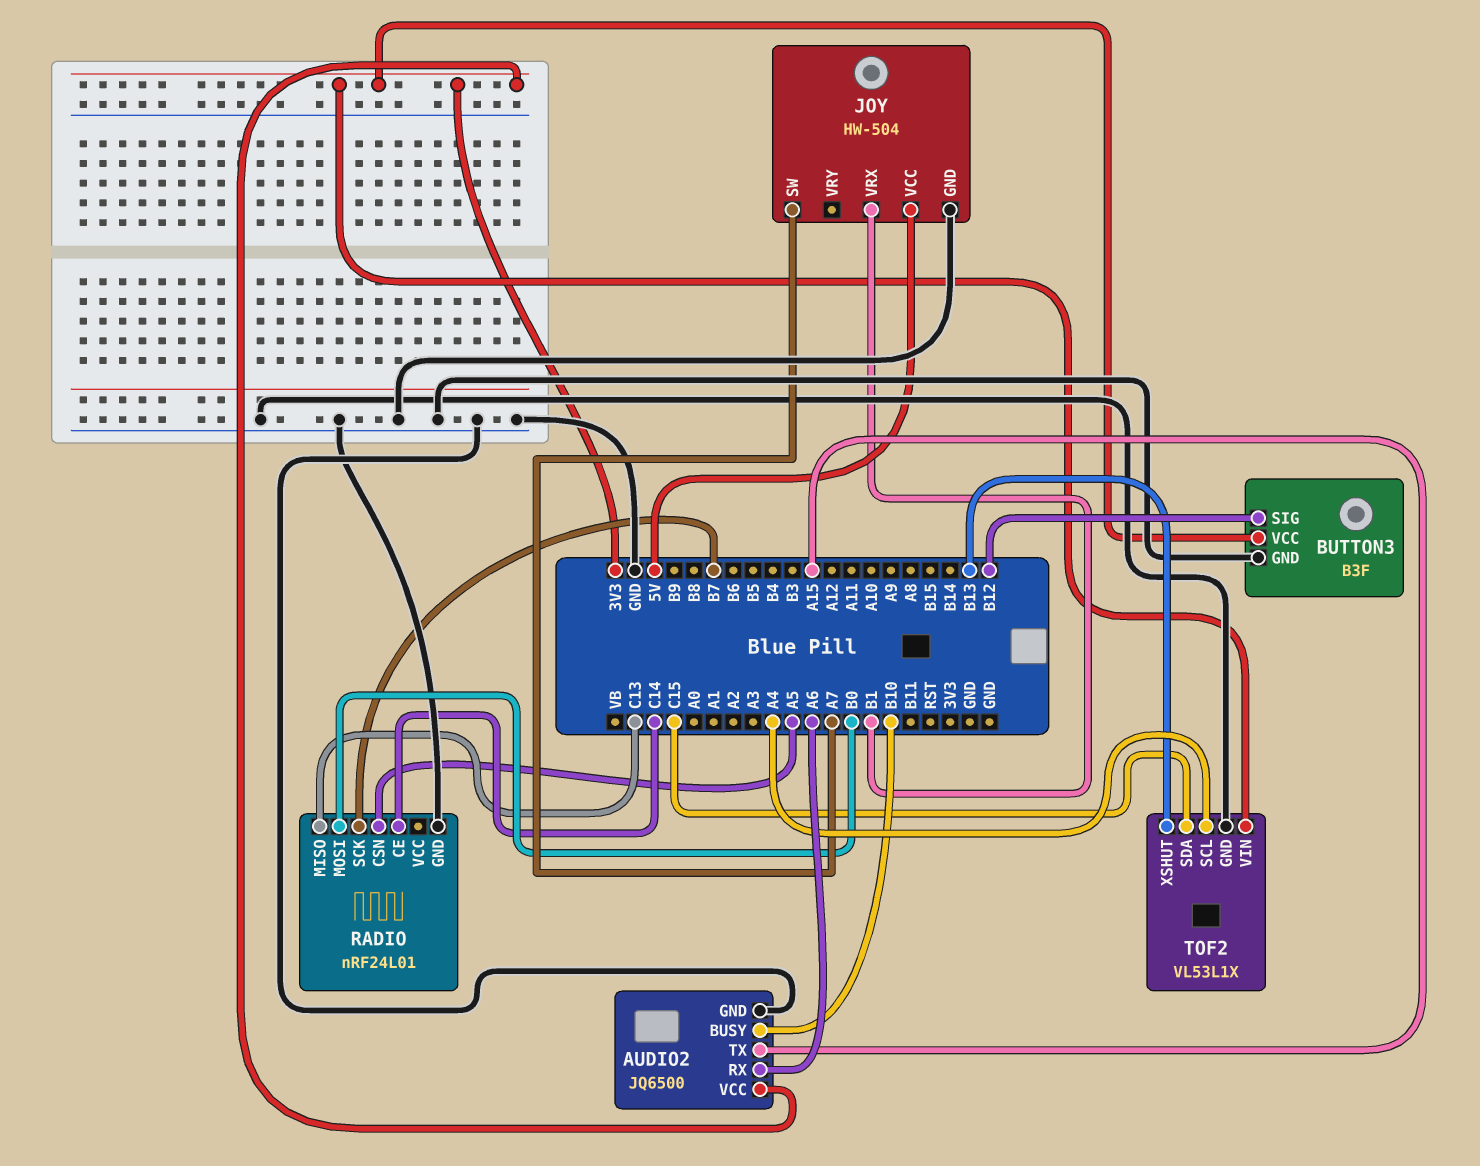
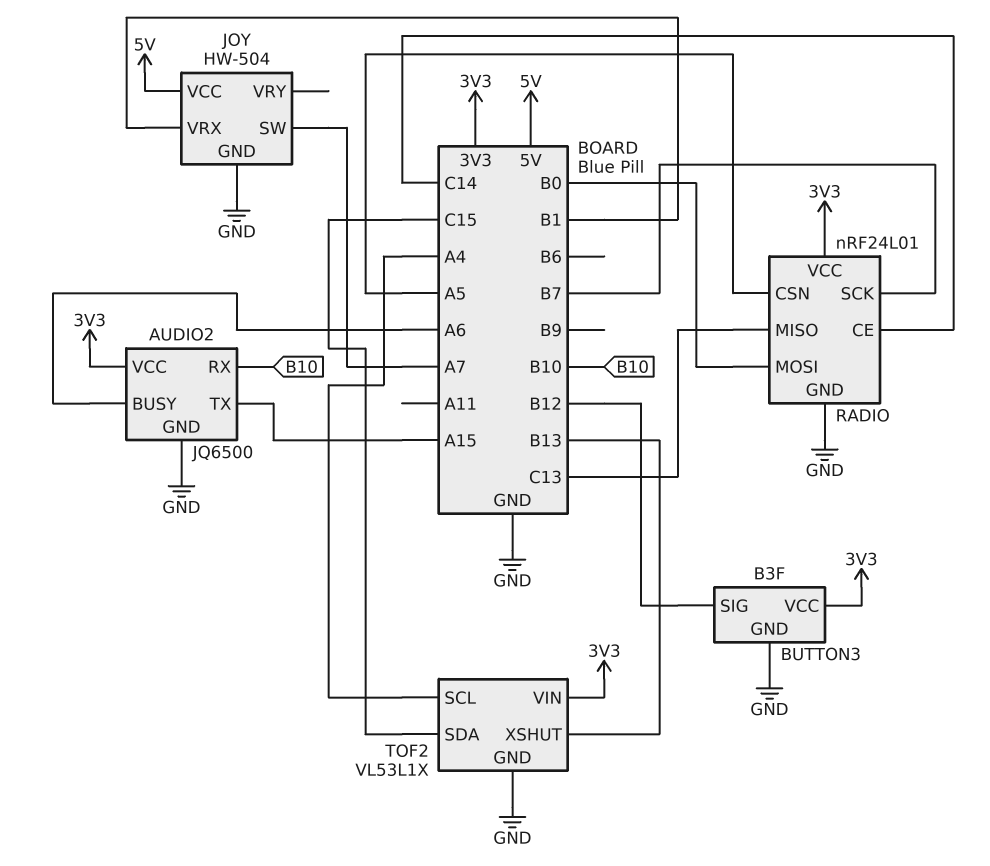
AUDIO2 pin BUSY: B10 -> A6
AUDIO2 pin RX: A6 -> B10
RADIO pin VCC: none -> 3V3

